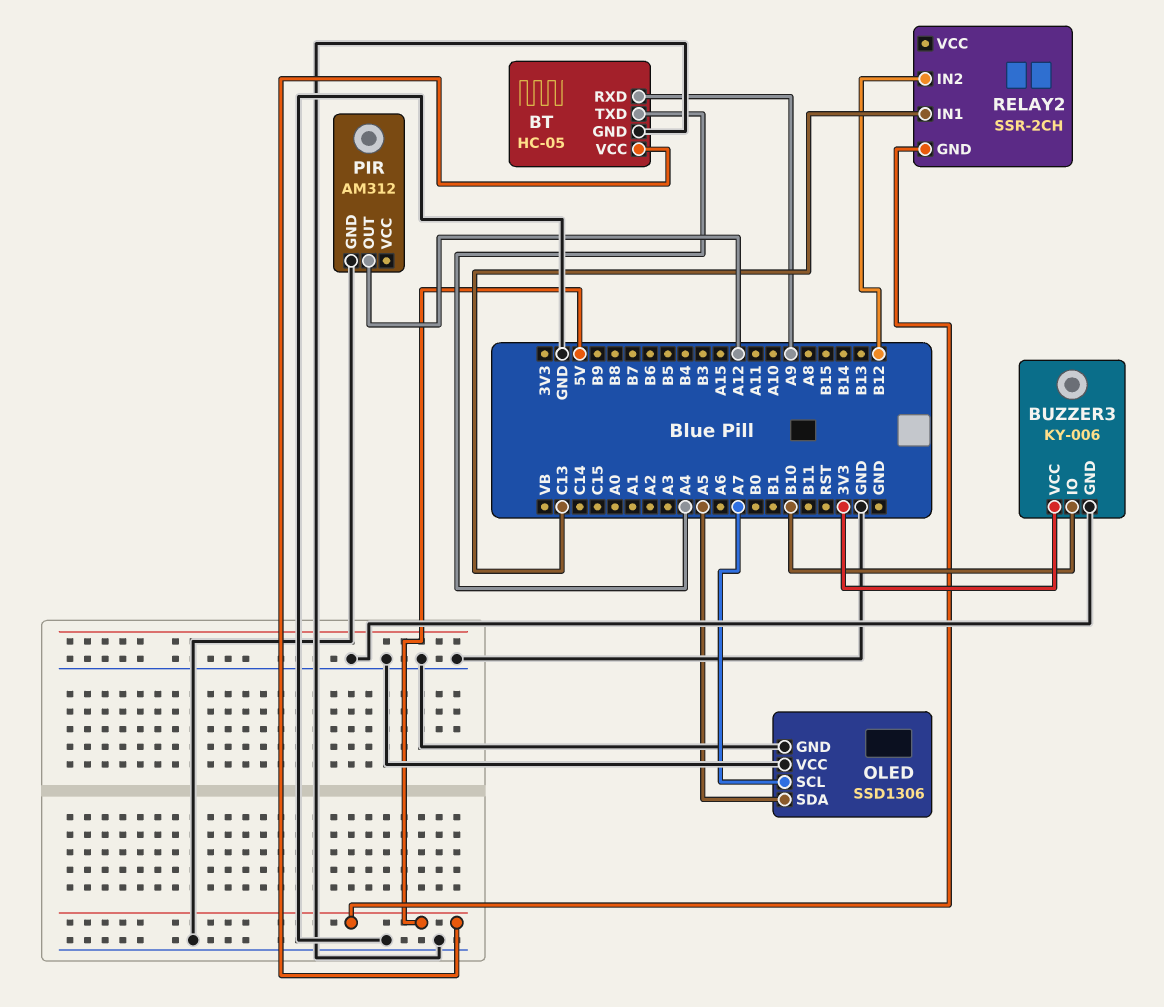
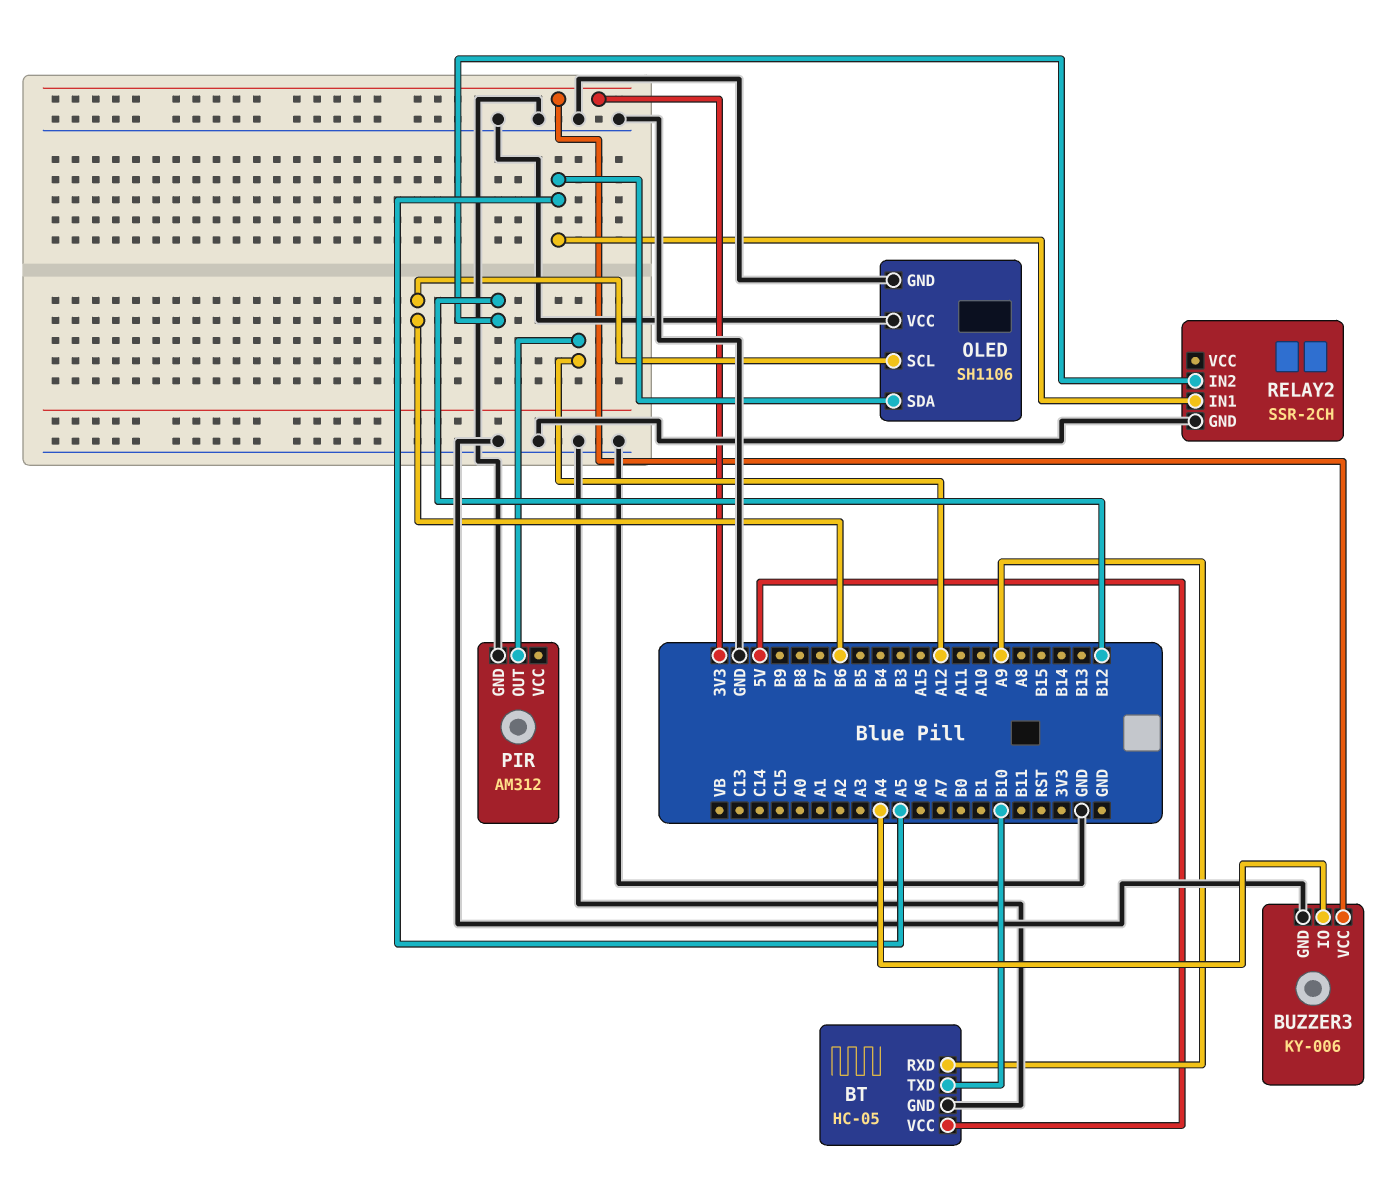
BT pin TXD: A4 -> B10
BUZZER3 pin IO: B10 -> A4
OLED: SSD1306 -> SH1106
OLED pin SCL: A7 -> B6
RELAY2 pin GND: 5V -> GND
RELAY2 pin IN1: C13 -> A5

